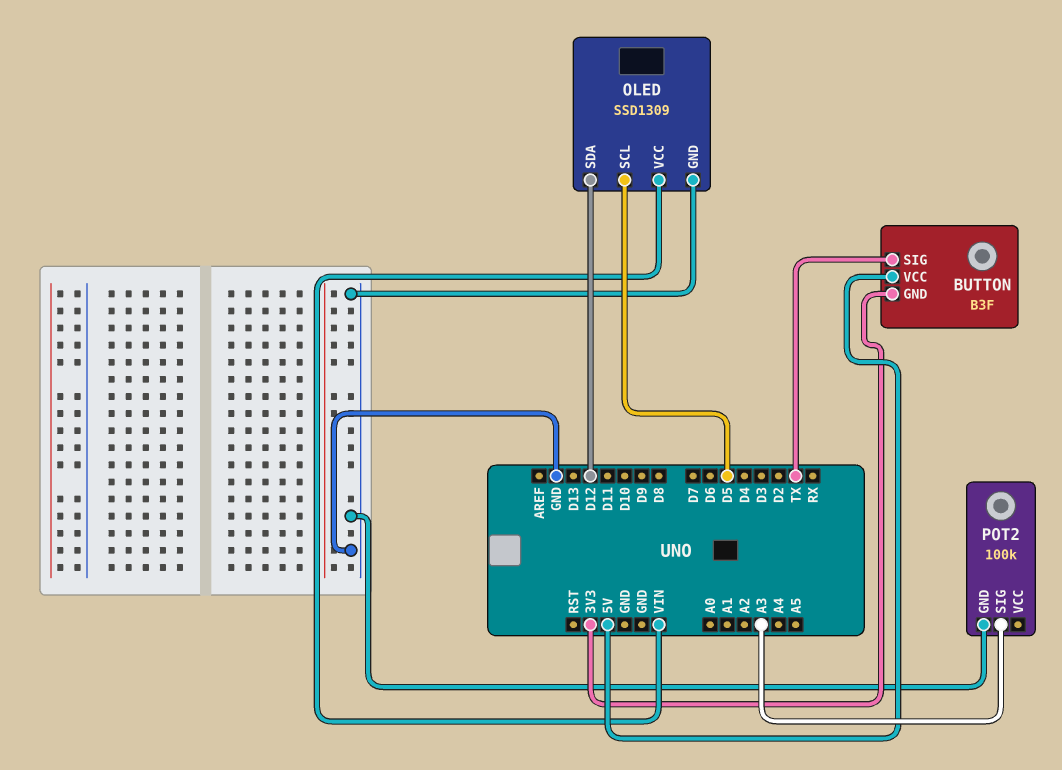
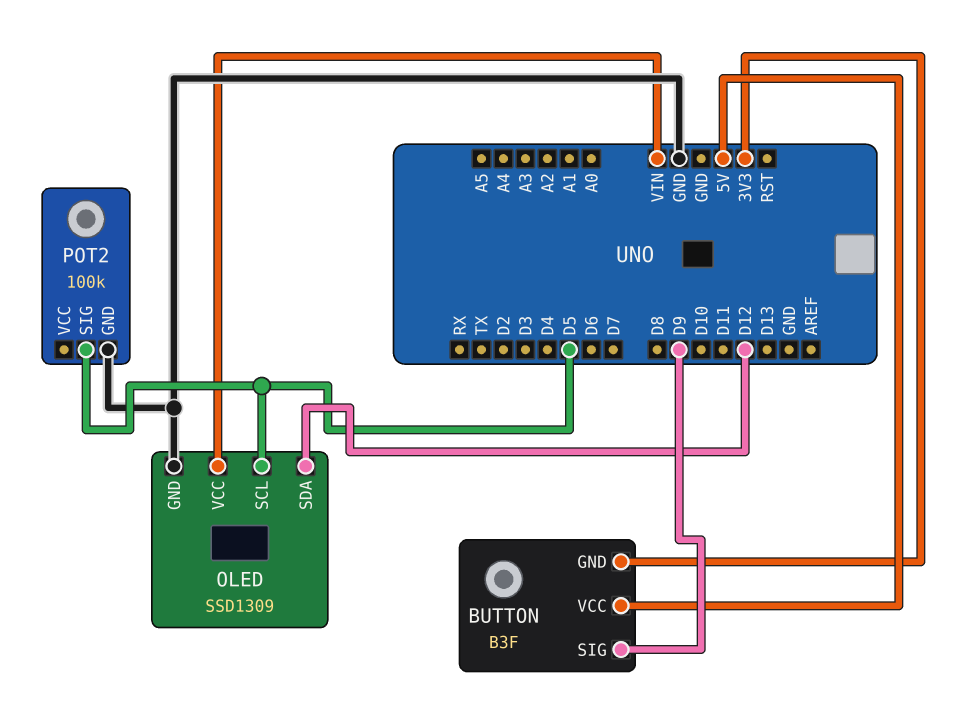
BUTTON pin SIG: TX -> D9
POT2 pin SIG: A3 -> D5

